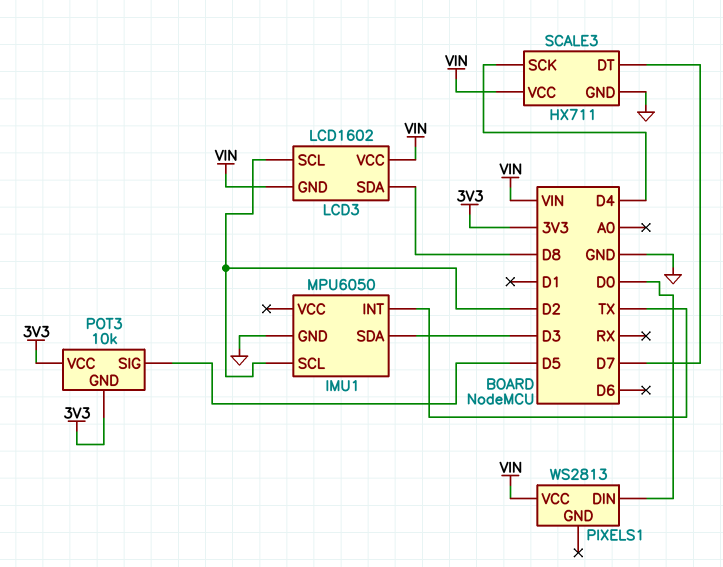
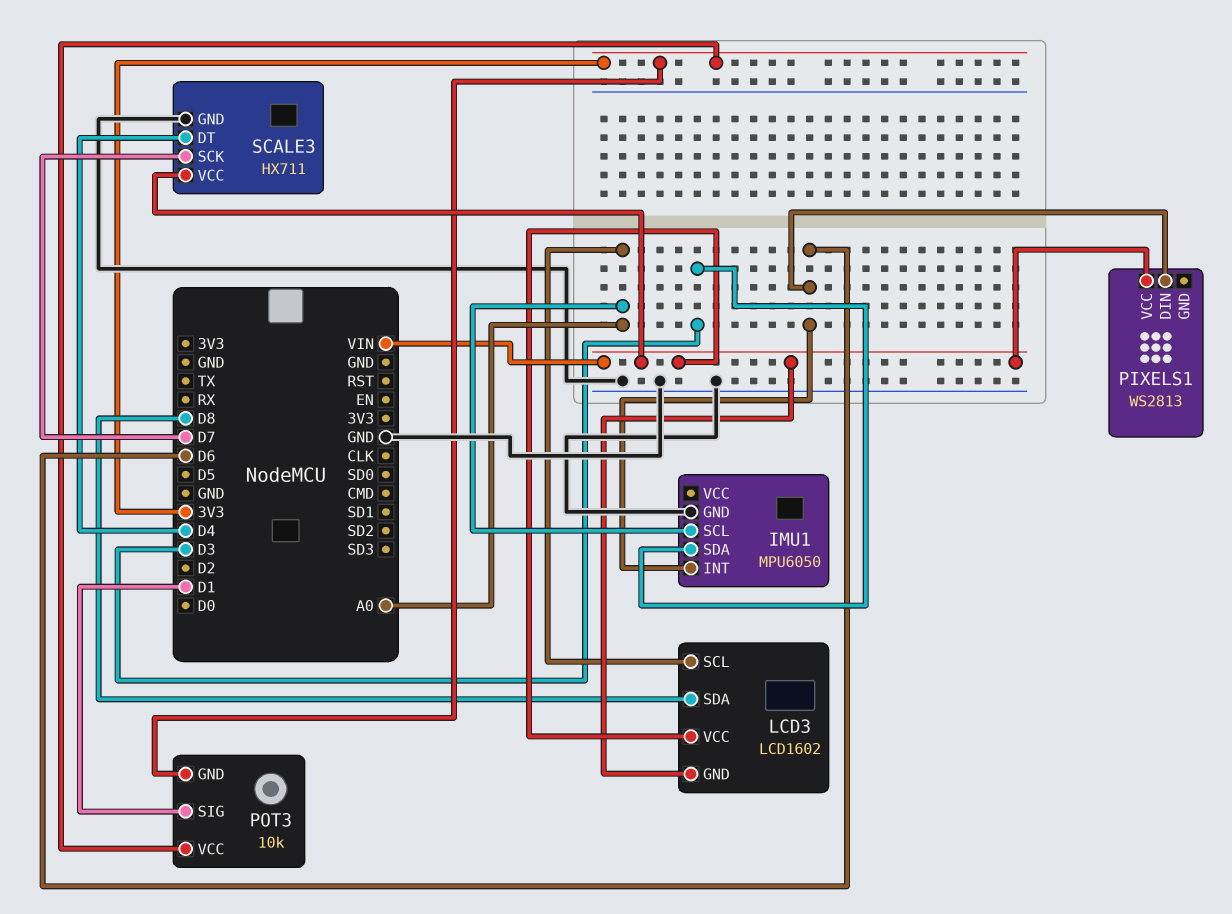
IMU1 pin INT: TX -> D6
IMU1 pin SCL: D2 -> A0
LCD3 pin SCL: D2 -> A0
PIXELS1 pin DIN: D0 -> D6
POT3 pin SIG: D5 -> D1
SCALE3 pin DT: D7 -> D4
SCALE3 pin SCK: D4 -> D7

